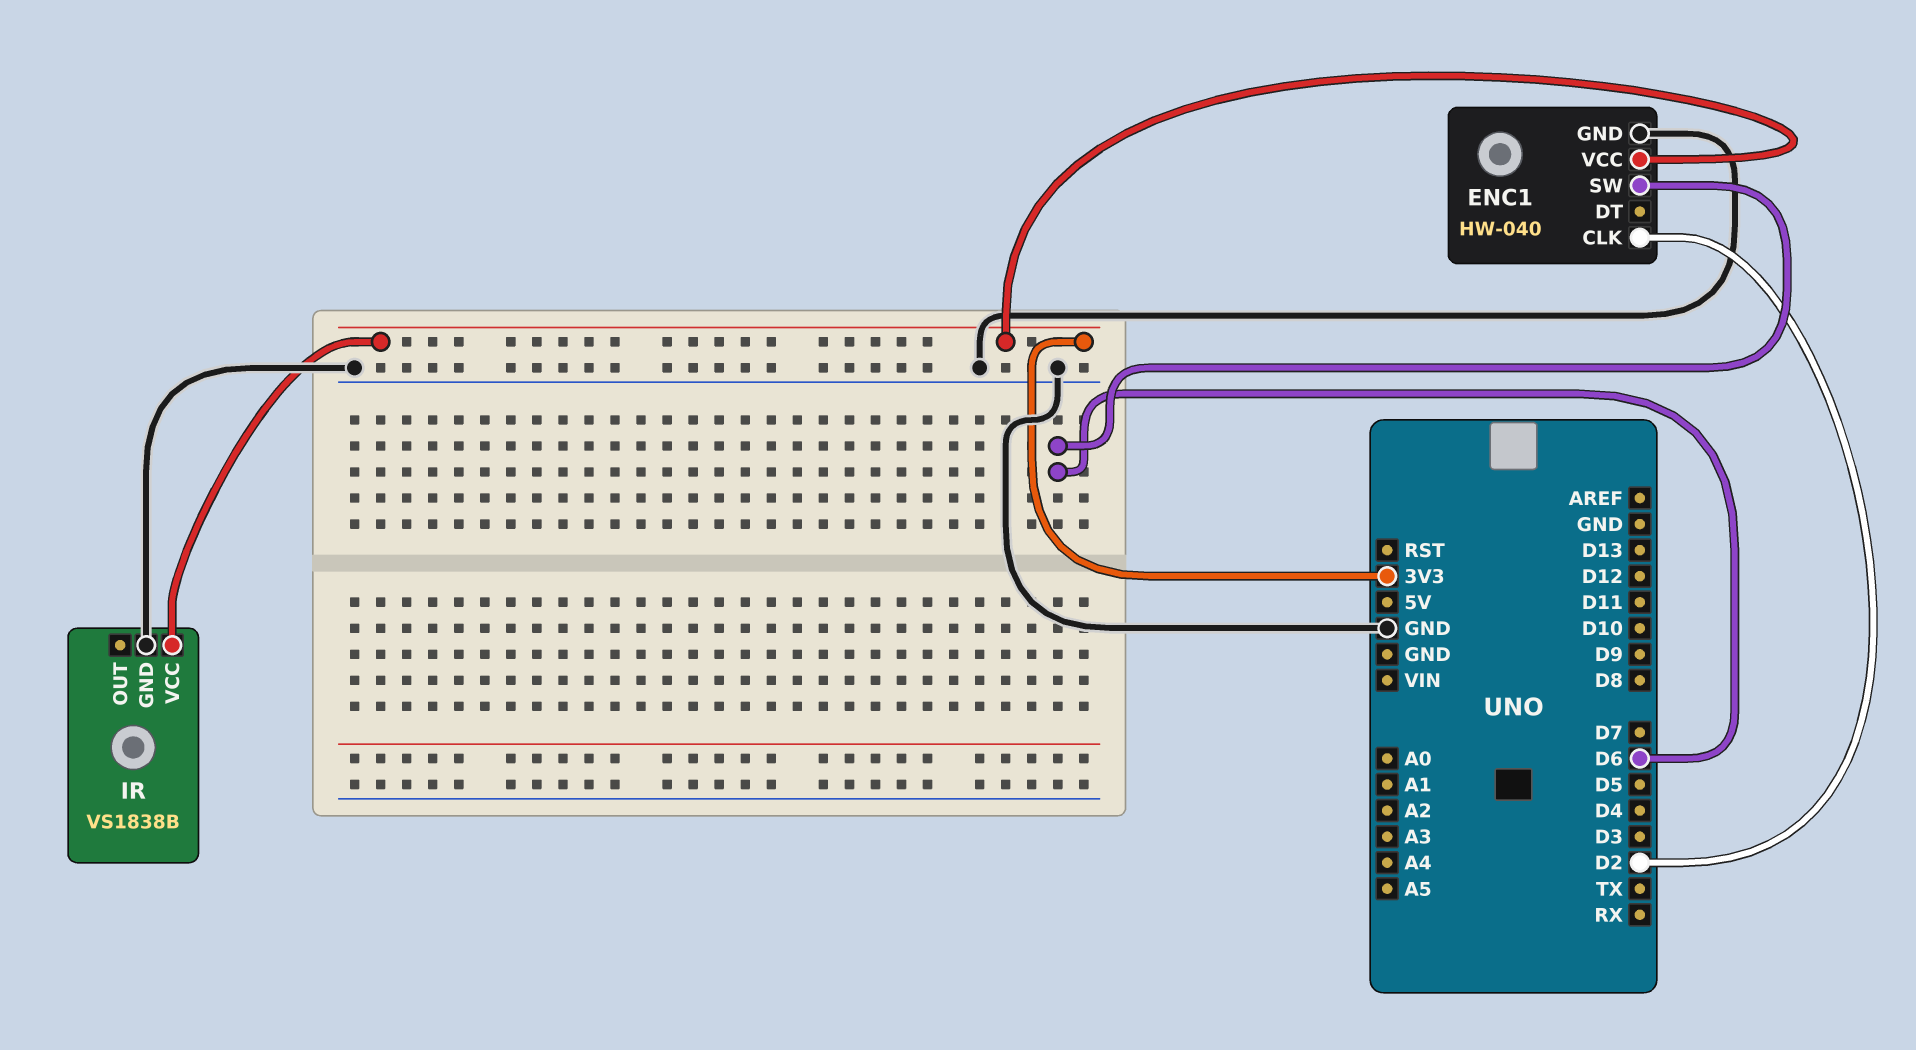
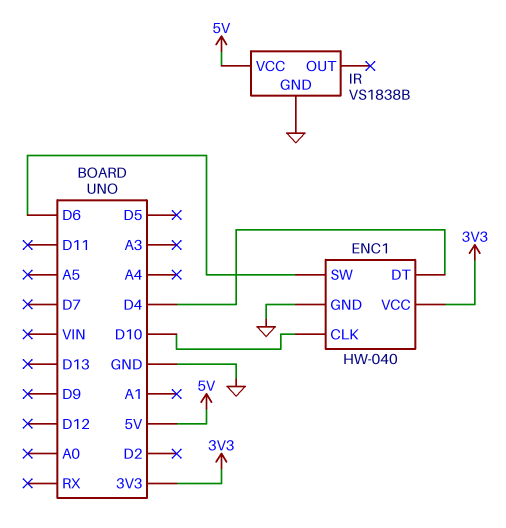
ENC1 pin CLK: D2 -> D10
ENC1 pin DT: none -> D4
IR pin VCC: 3V3 -> 5V

